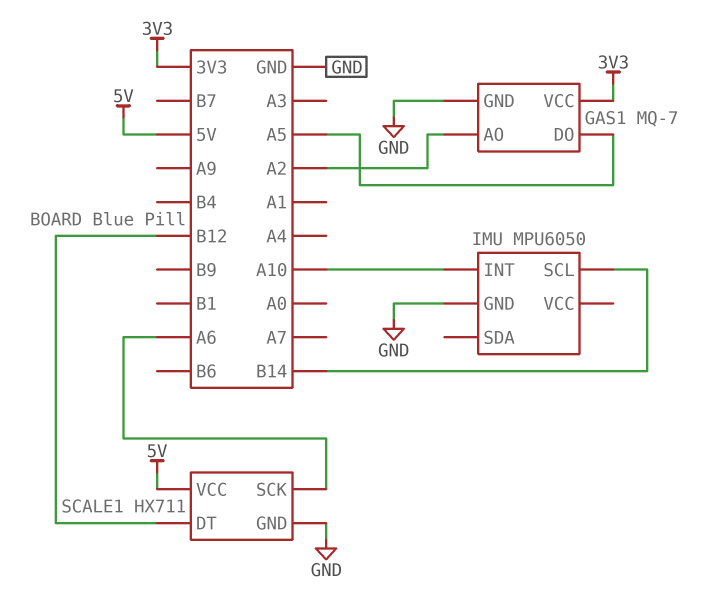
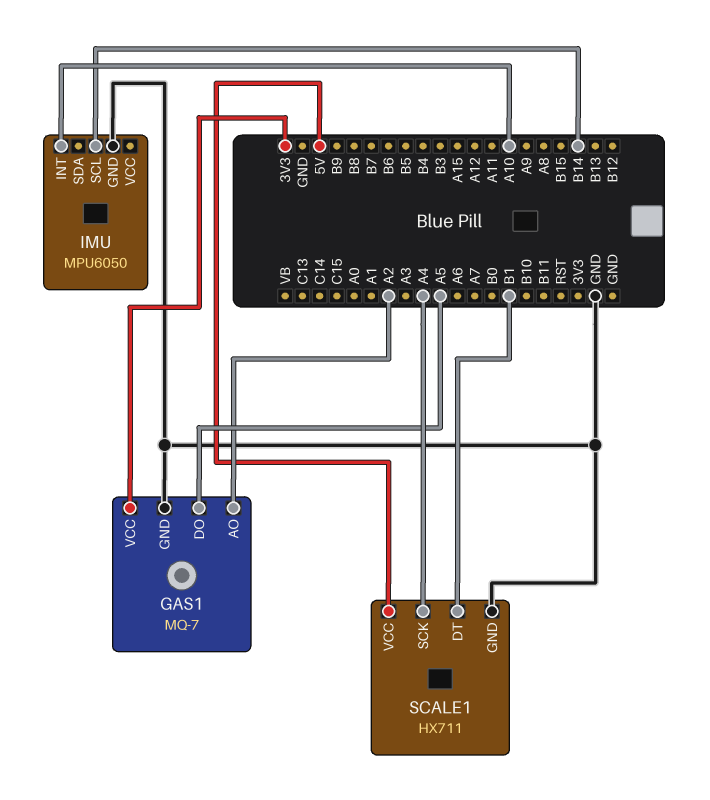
SCALE1 pin DT: B12 -> B1
SCALE1 pin SCK: A6 -> A4

